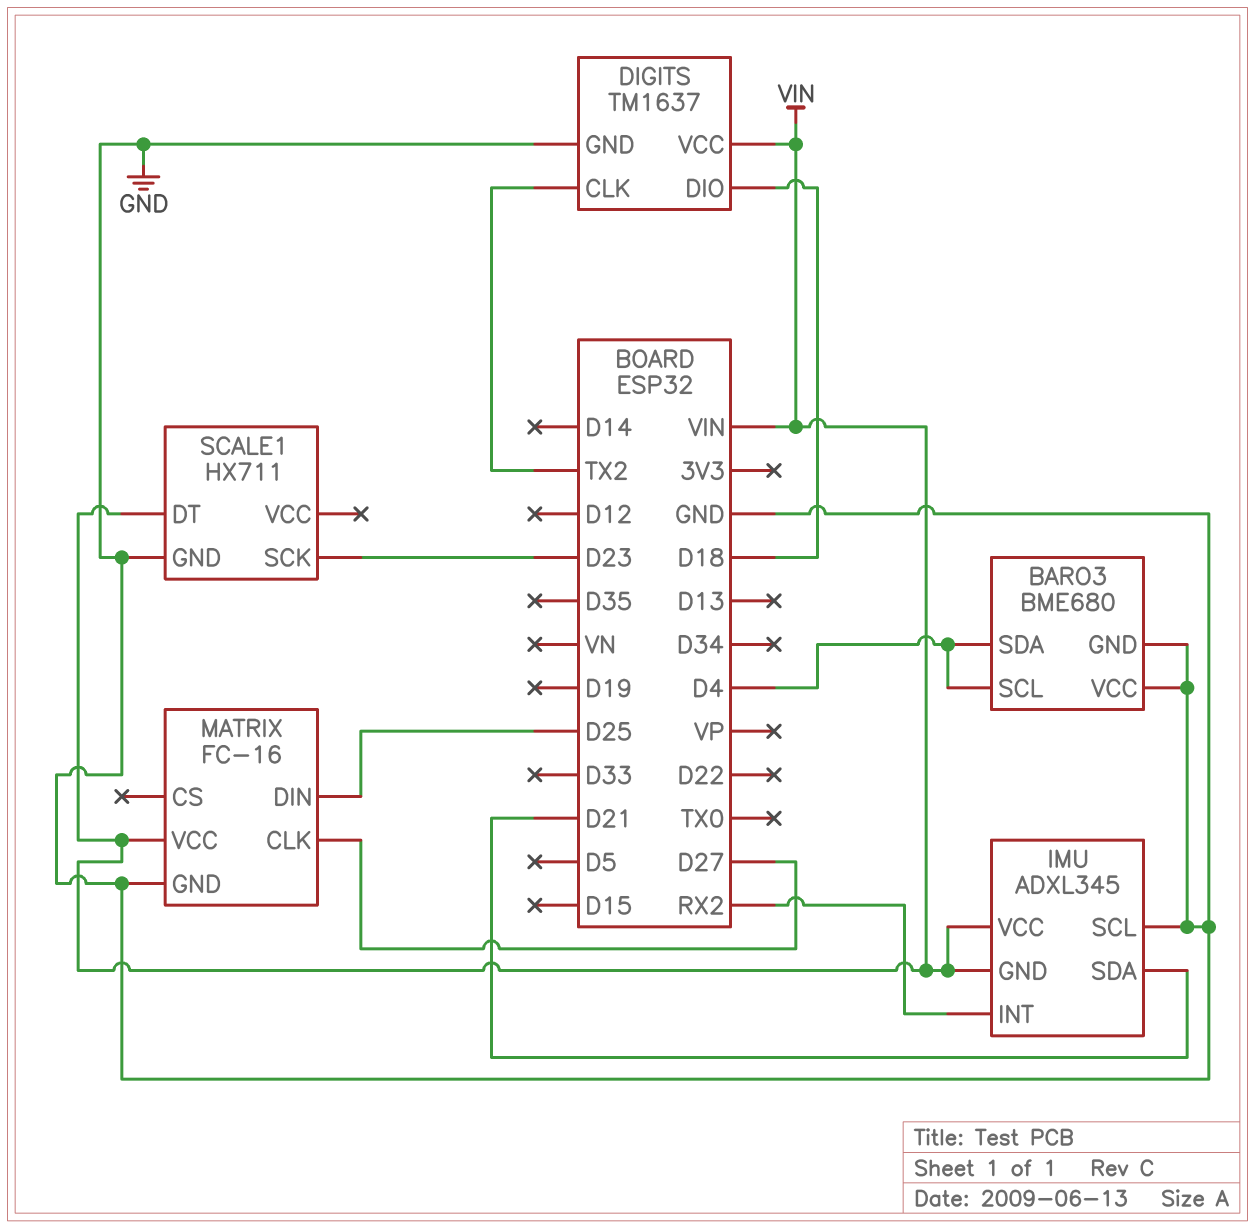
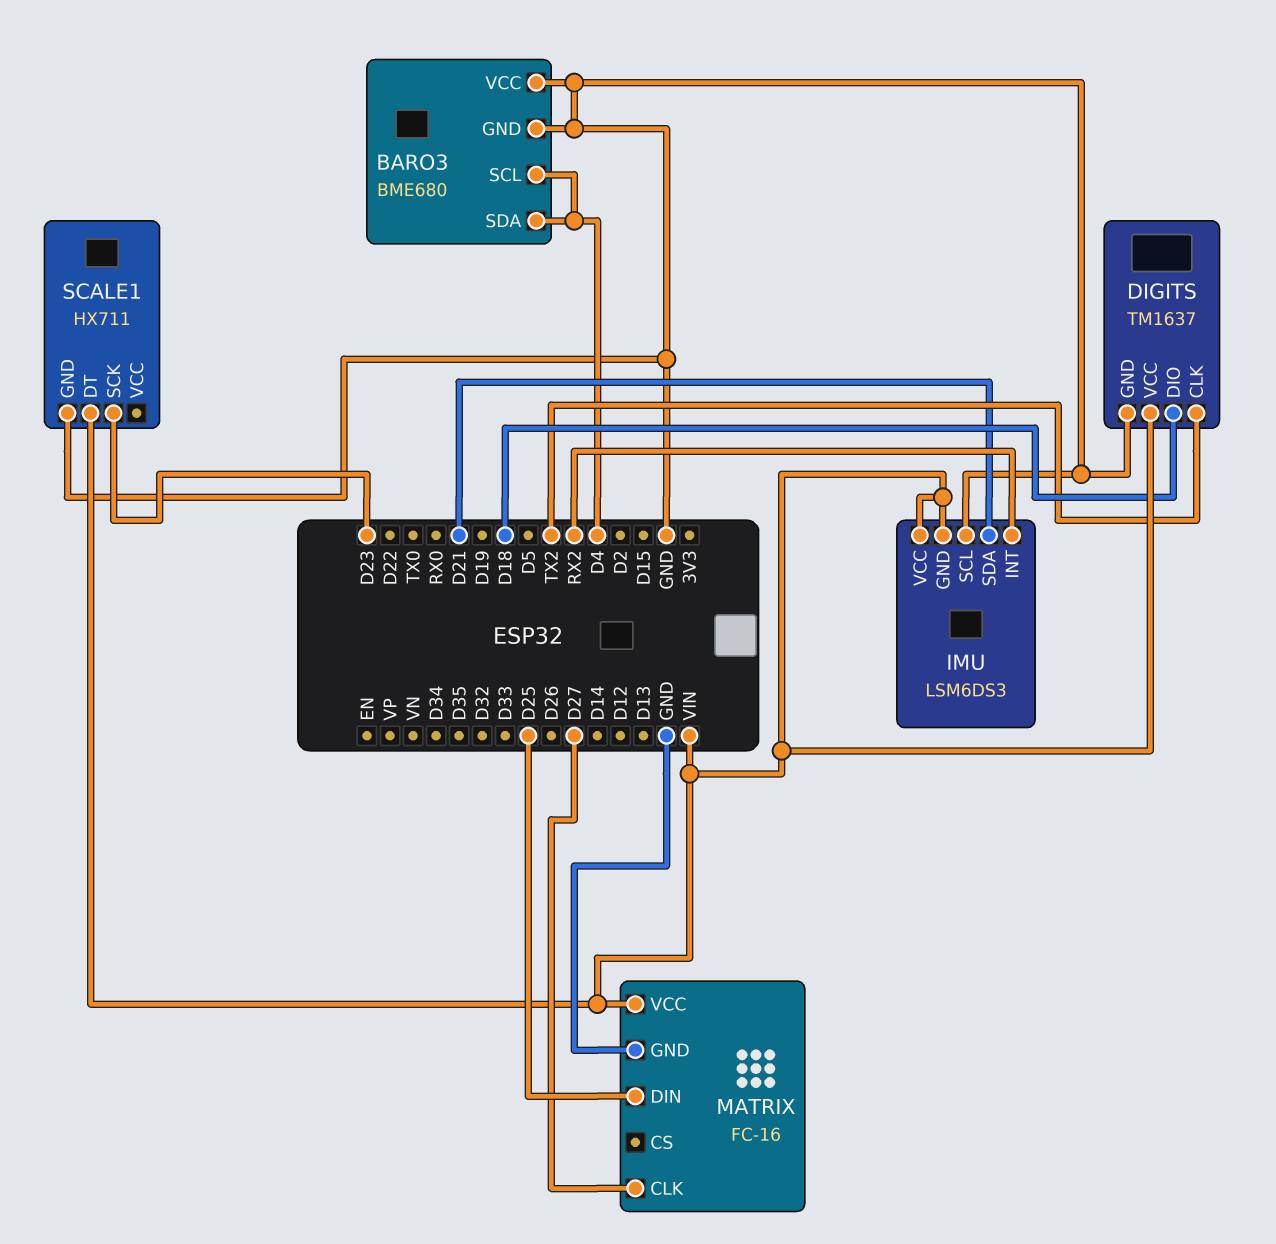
IMU: ADXL345 -> LSM6DS3

